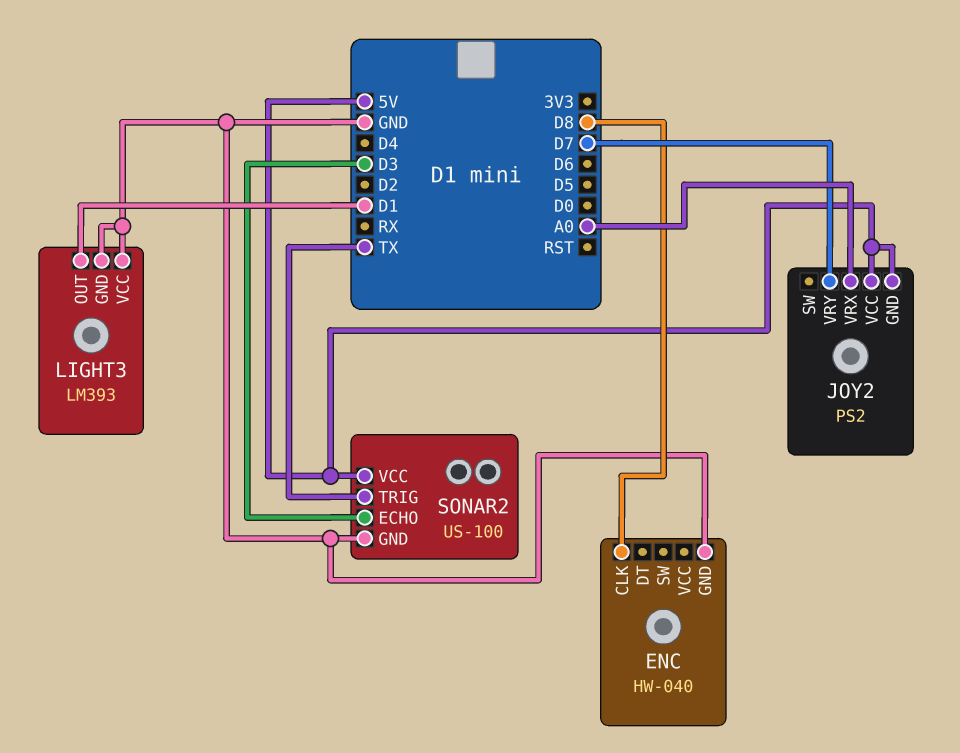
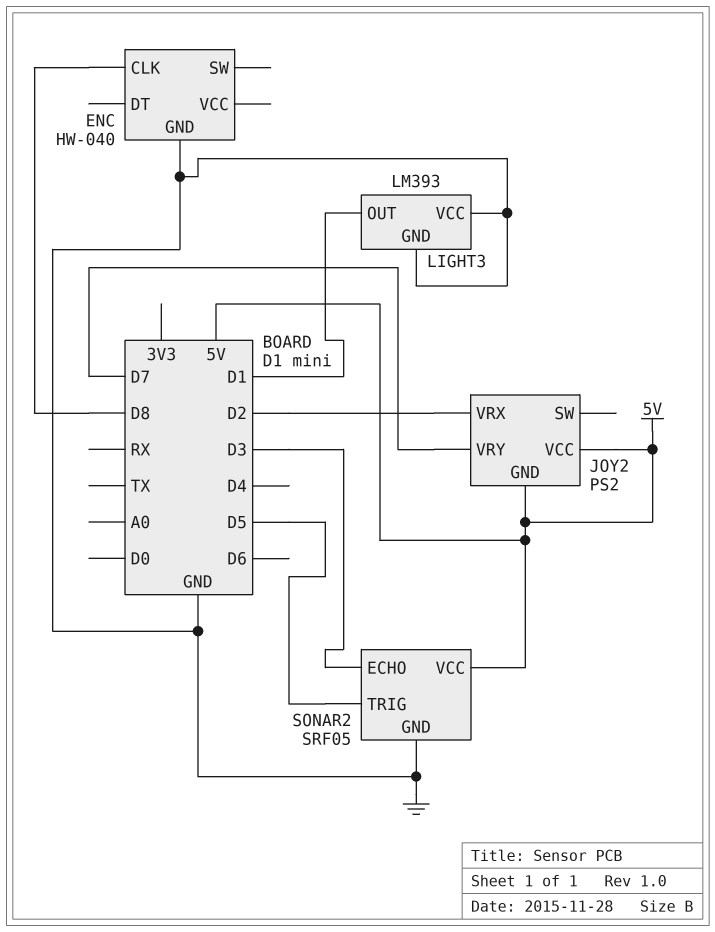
JOY2 pin VRX: A0 -> D2
SONAR2: US-100 -> SRF05
SONAR2 pin TRIG: TX -> D5

